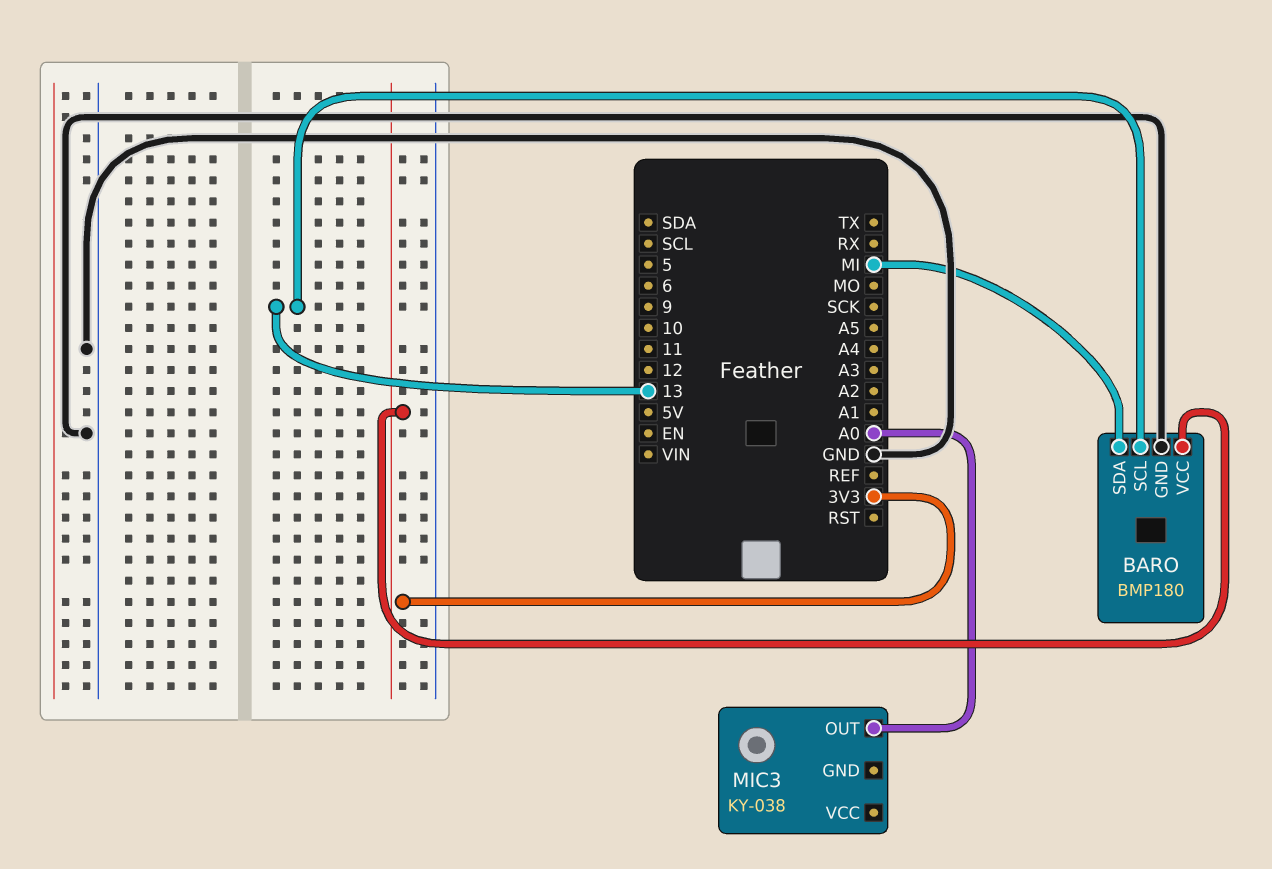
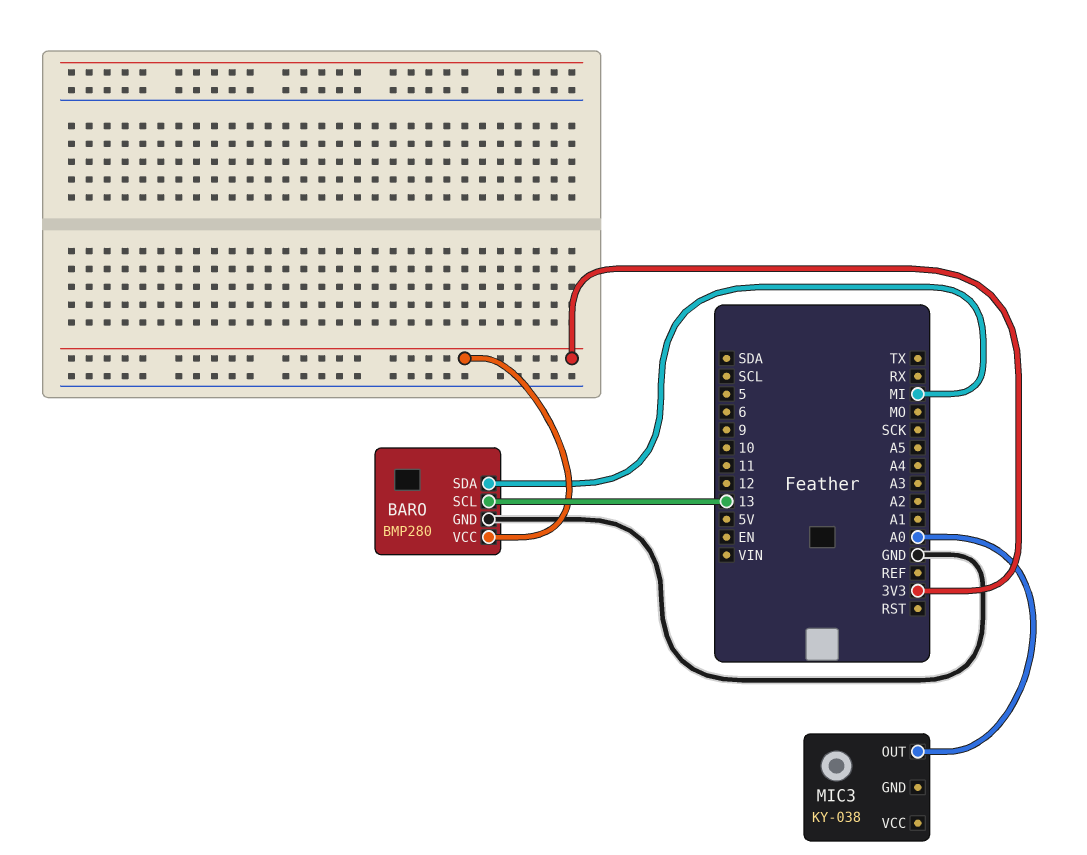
BARO: BMP180 -> BMP280

